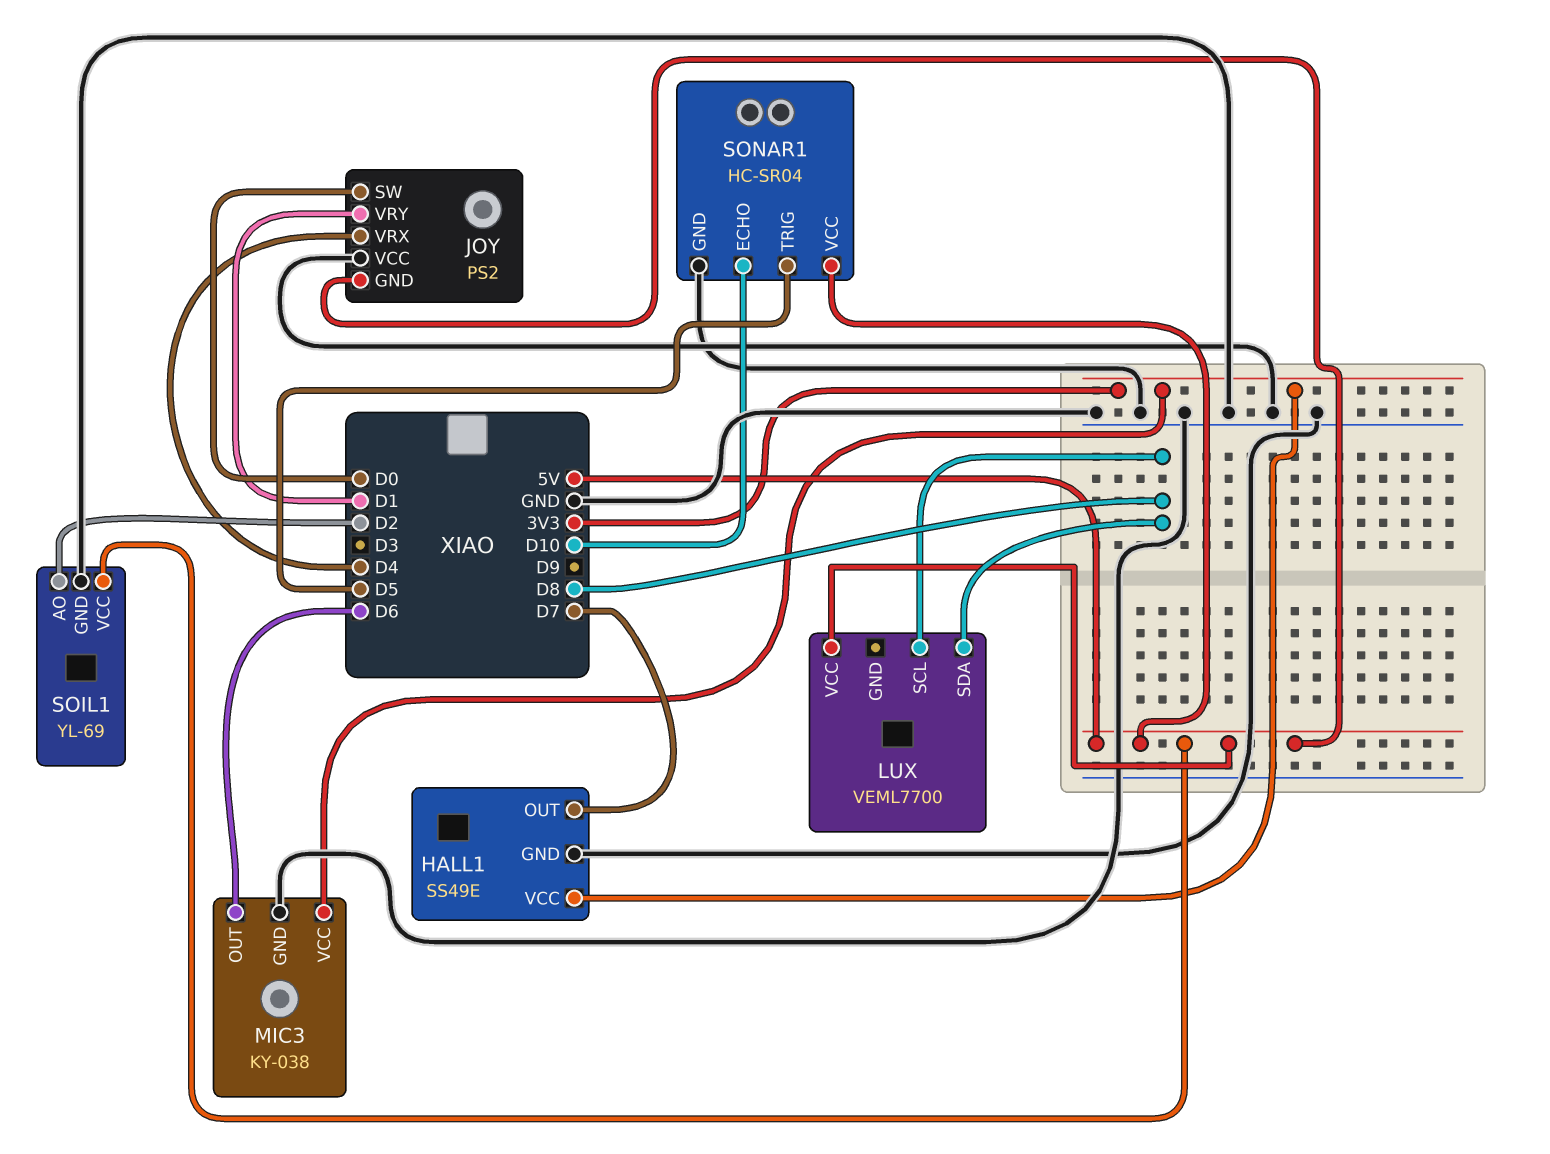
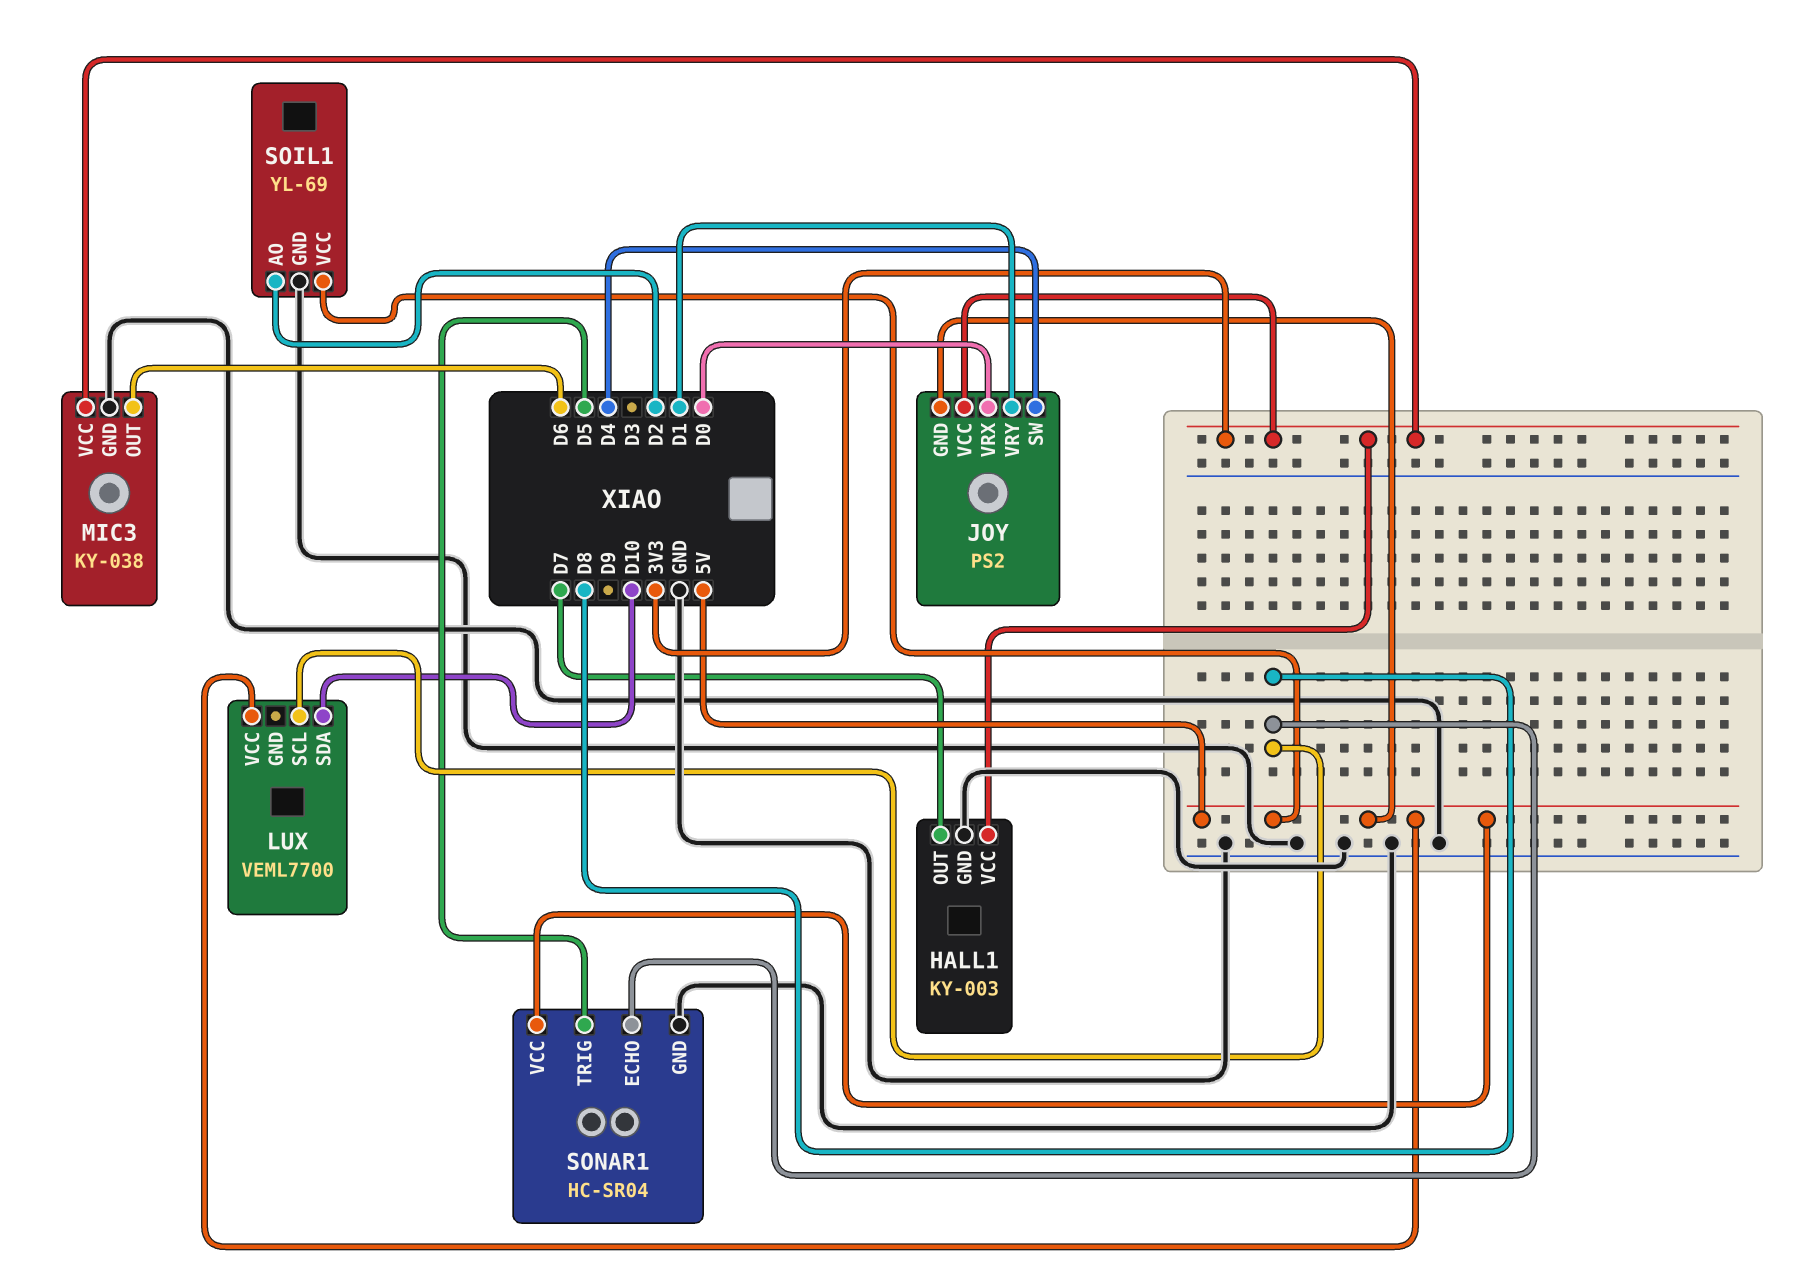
HALL1: SS49E -> KY-003
JOY pin SW: D0 -> D4
JOY pin VCC: GND -> 3V3
JOY pin VRX: D4 -> D0
LUX pin SDA: D8 -> D10
SONAR1 pin ECHO: D10 -> D8

